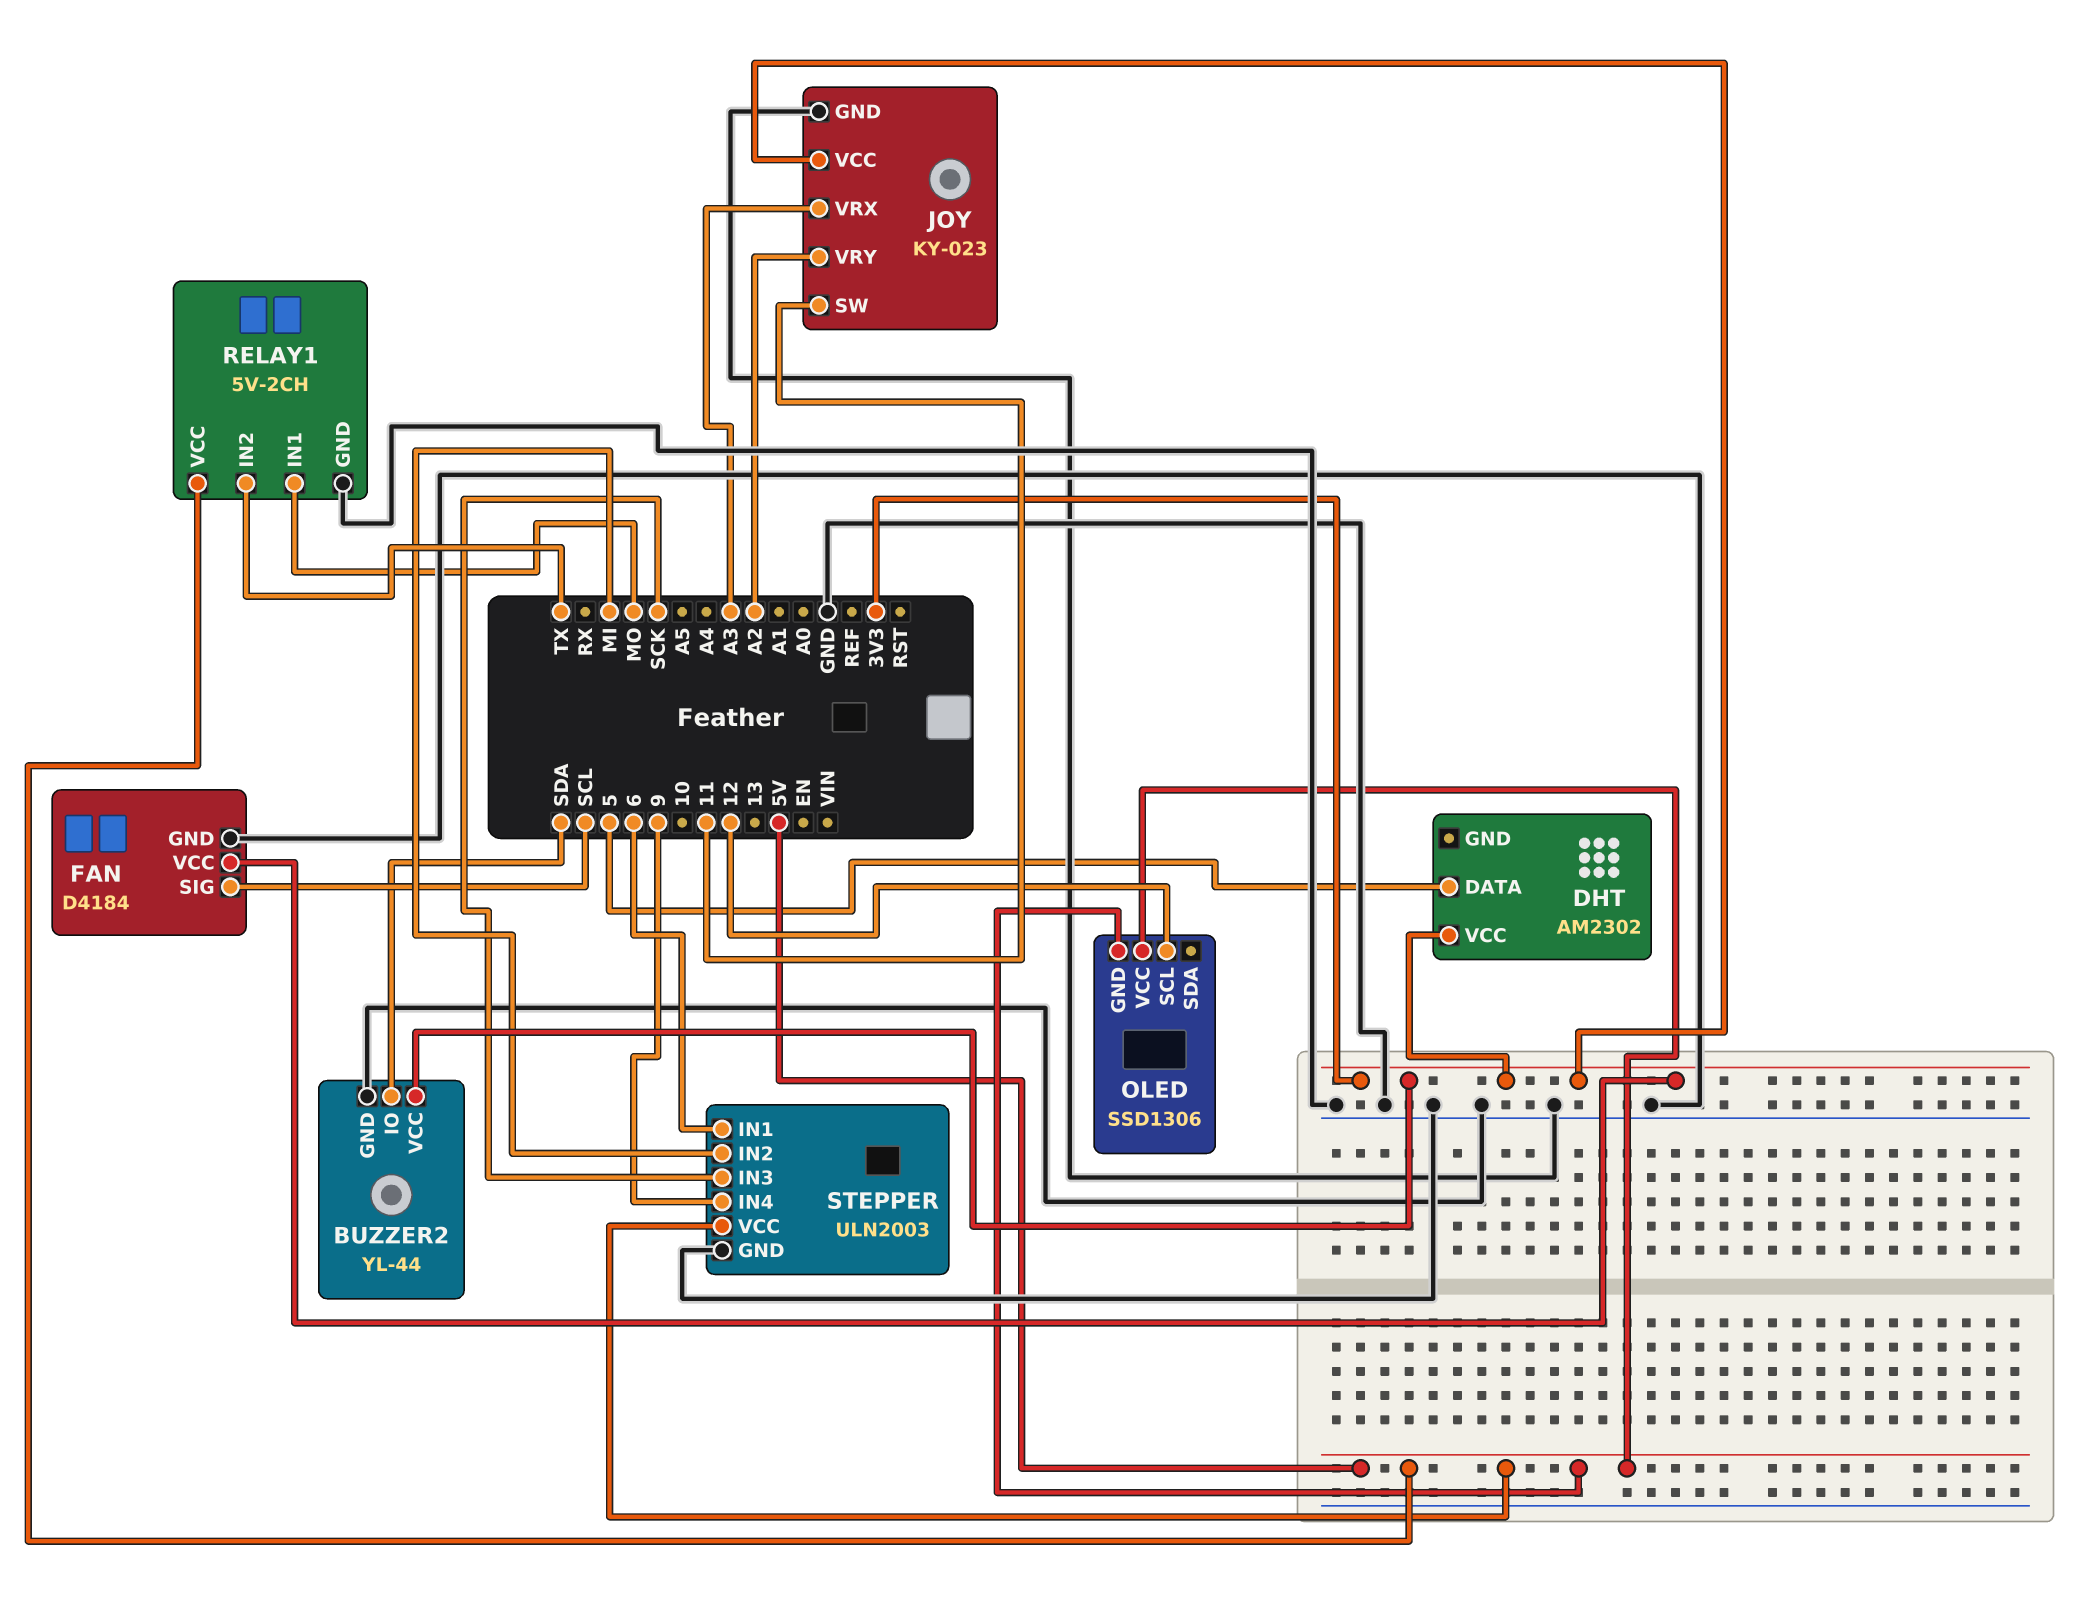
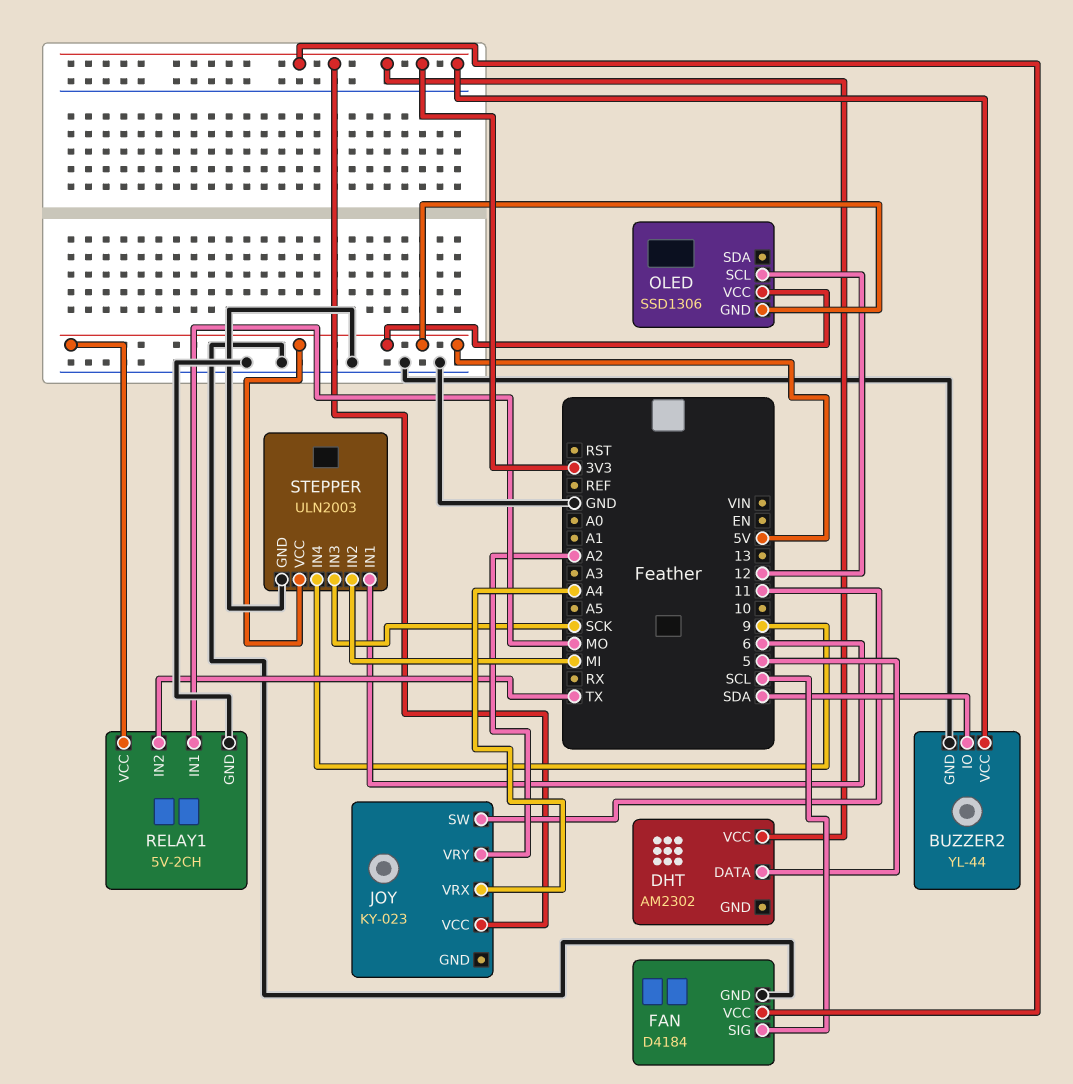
JOY pin GND: GND -> none
JOY pin VRX: A3 -> A4

